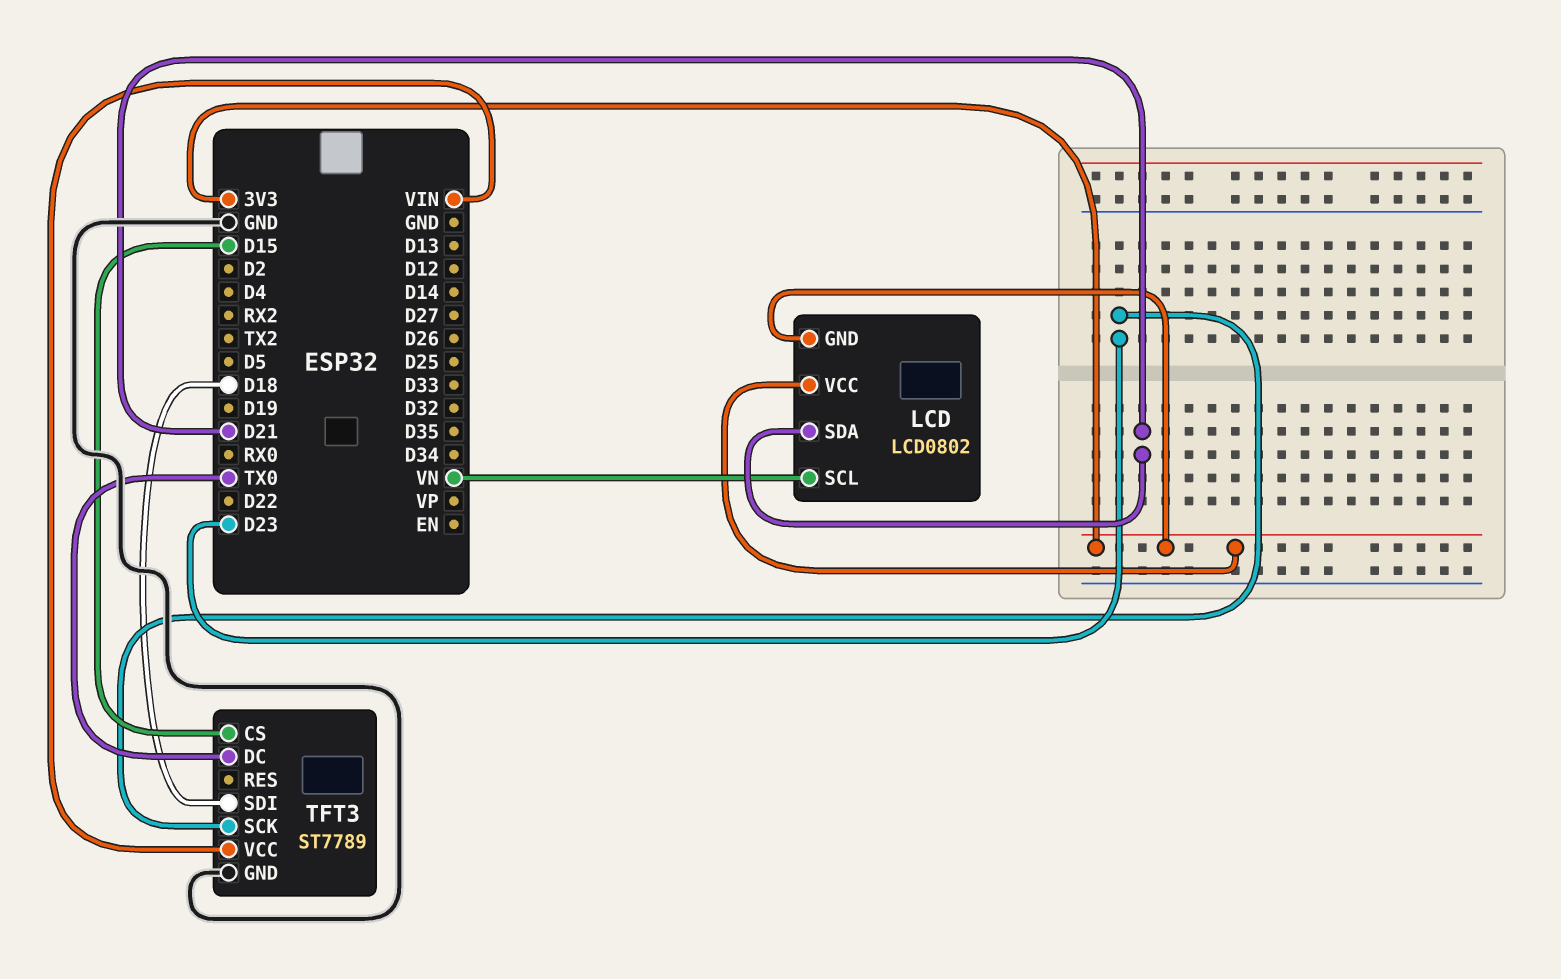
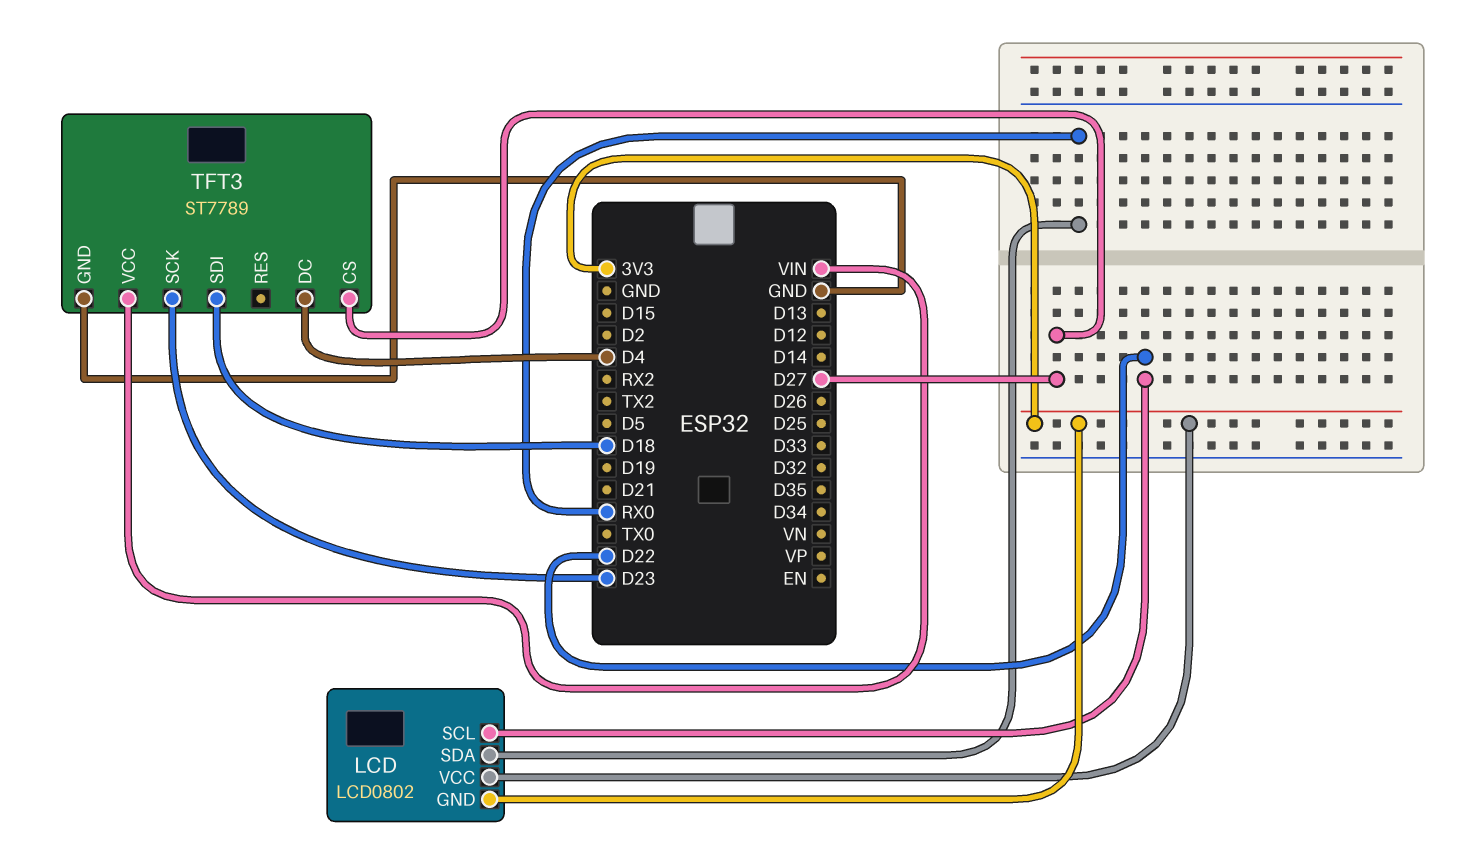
LCD pin SCL: VN -> D22
LCD pin SDA: D21 -> RX0
TFT3 pin CS: D15 -> D27
TFT3 pin DC: TX0 -> D4

